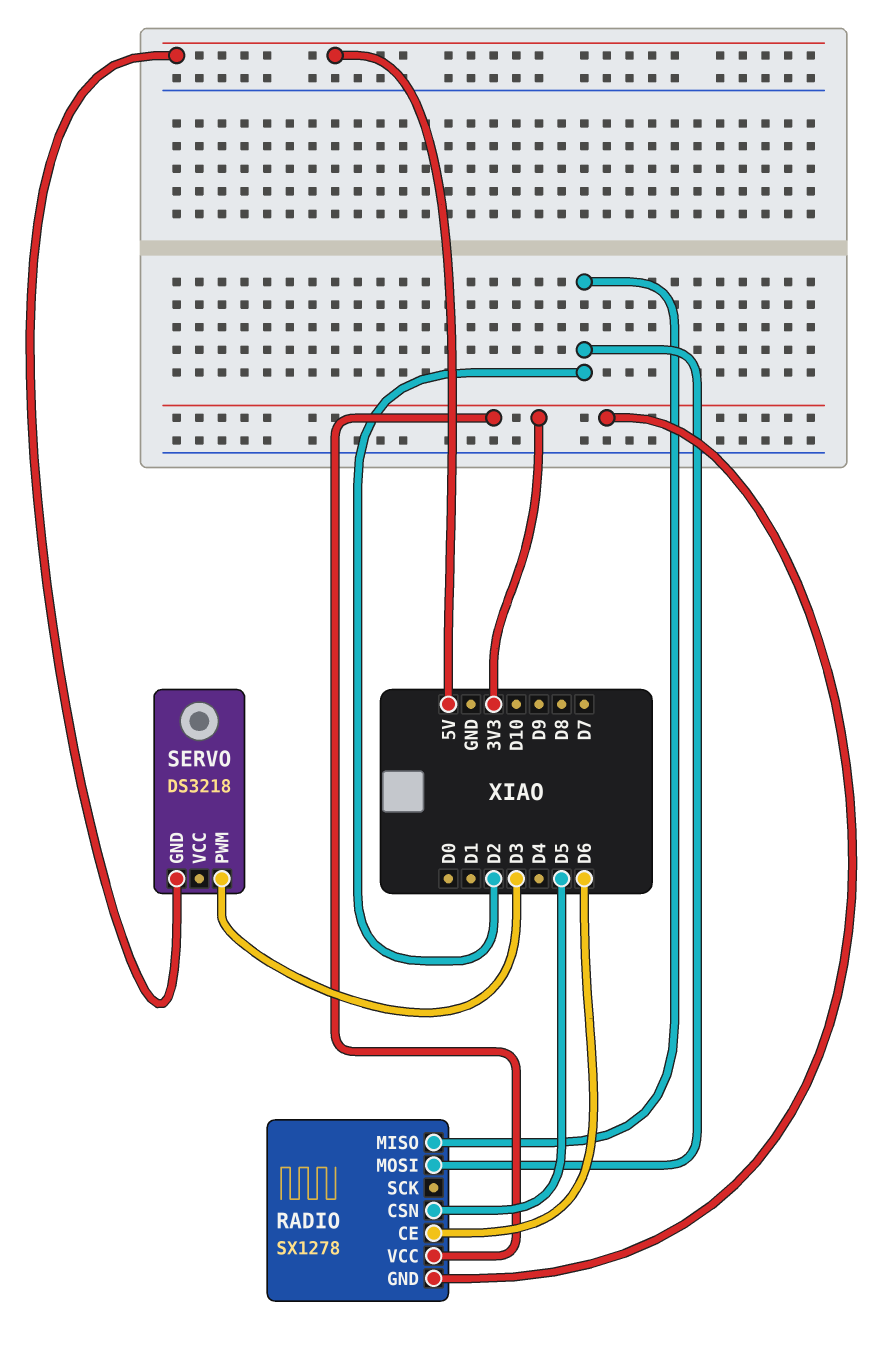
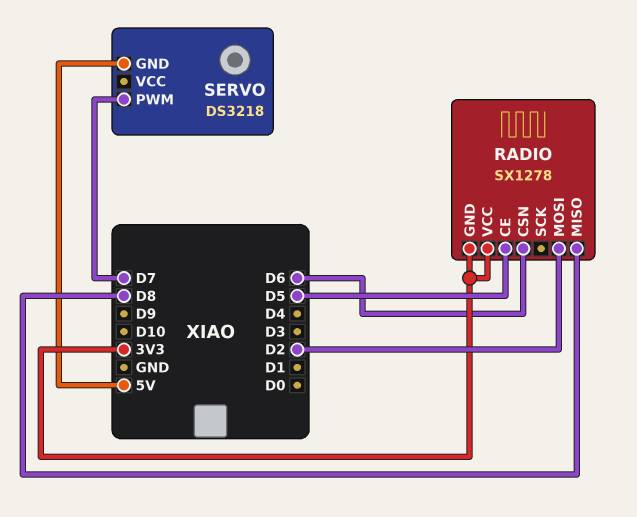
RADIO pin CE: D6 -> D5
RADIO pin CSN: D5 -> D6
RADIO pin MISO: D2 -> D8
SERVO pin PWM: D3 -> D7

